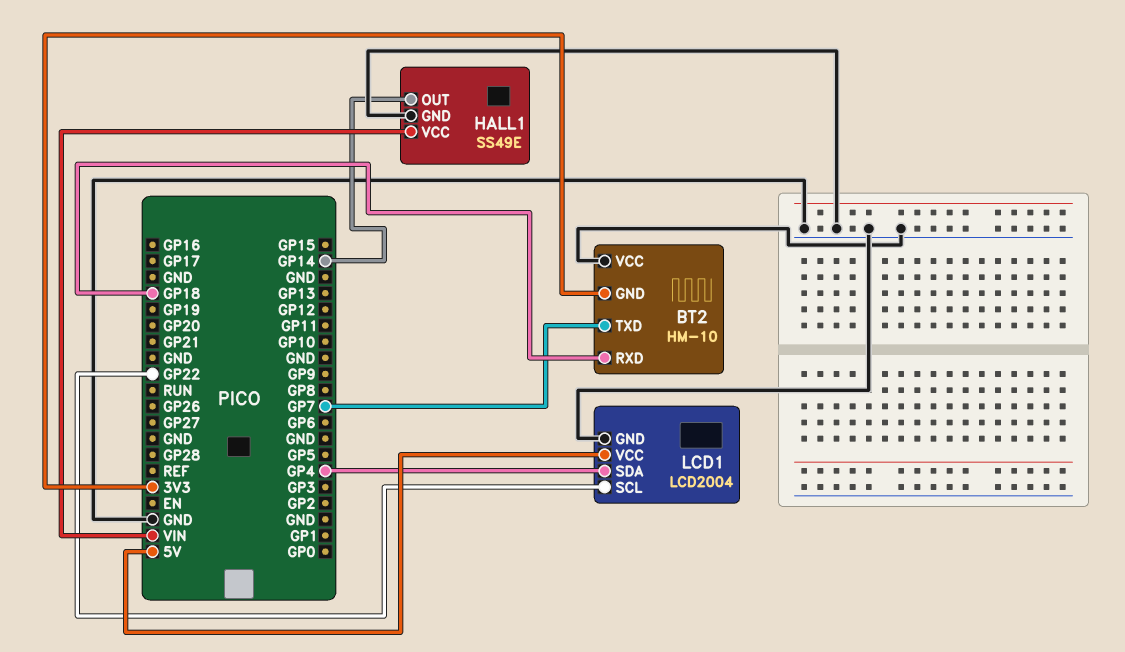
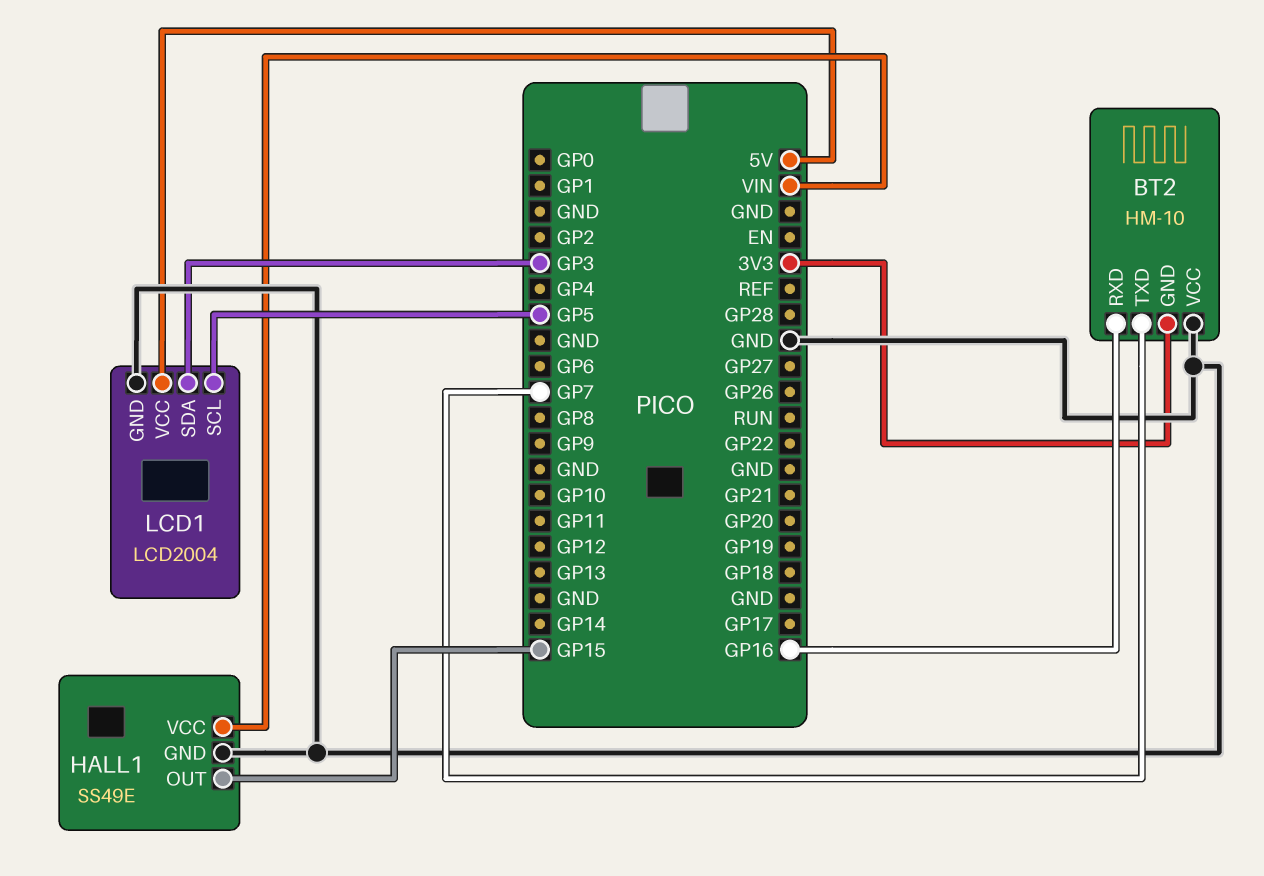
BT2 pin RXD: GP18 -> GP16
HALL1 pin OUT: GP14 -> GP15
LCD1 pin SCL: GP22 -> GP5
LCD1 pin SDA: GP4 -> GP3

